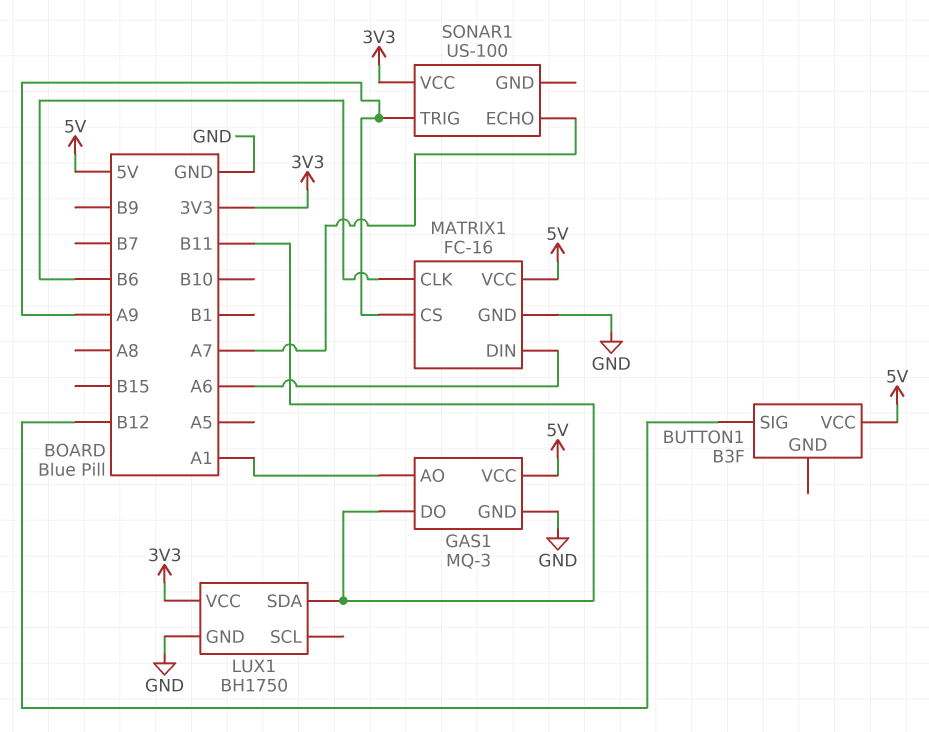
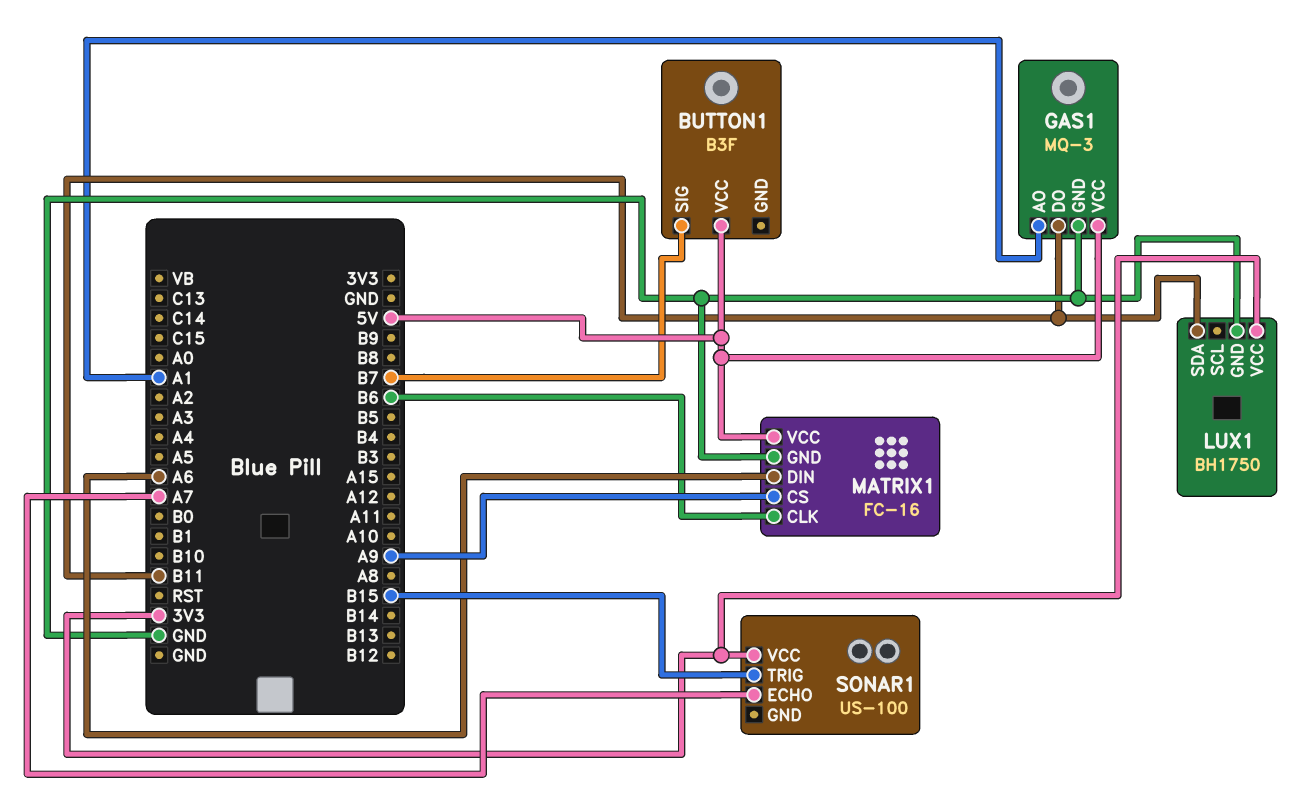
BUTTON1 pin SIG: B12 -> B7
SONAR1 pin TRIG: A9 -> B15

